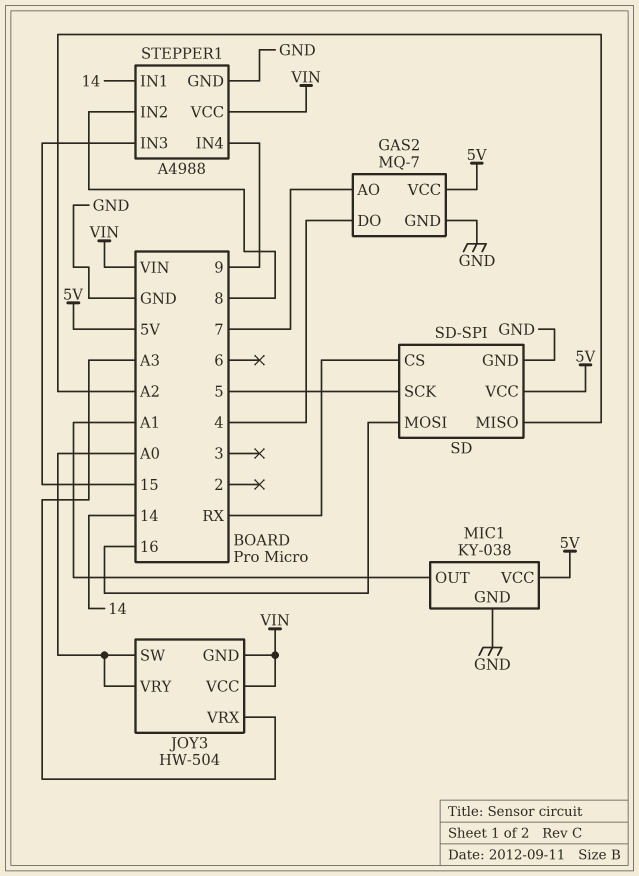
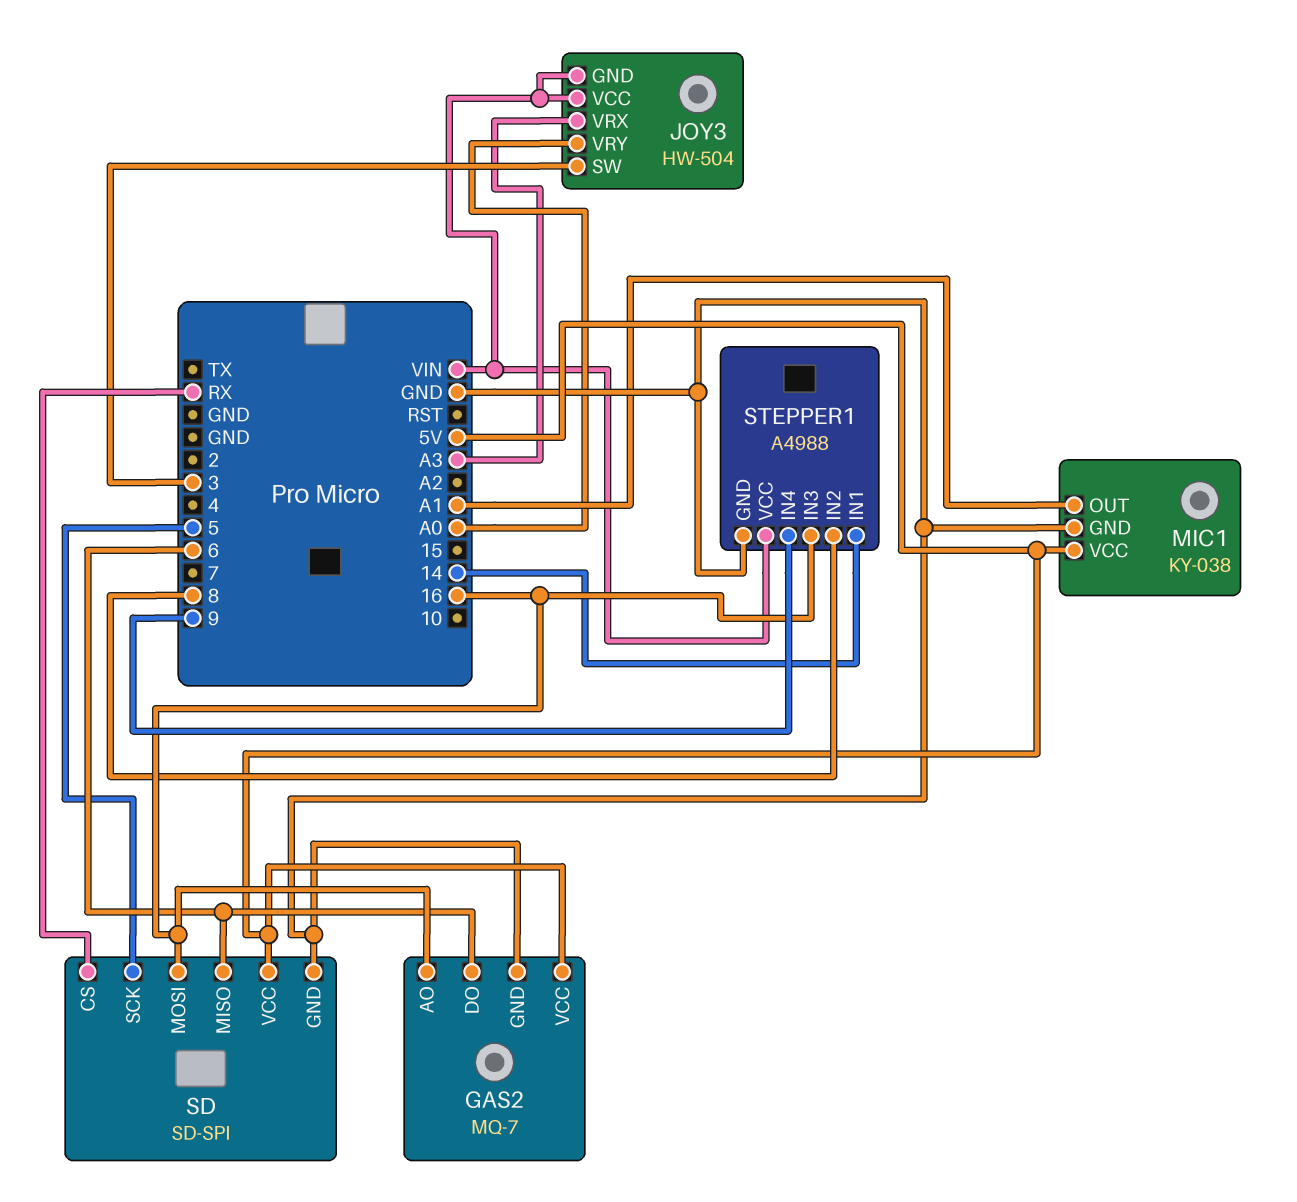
GAS2 pin AO: 7 -> 16
GAS2 pin DO: 4 -> 6
JOY3 pin SW: A0 -> 3
SD pin MISO: A2 -> 6
STEPPER1 pin IN3: 15 -> 16

